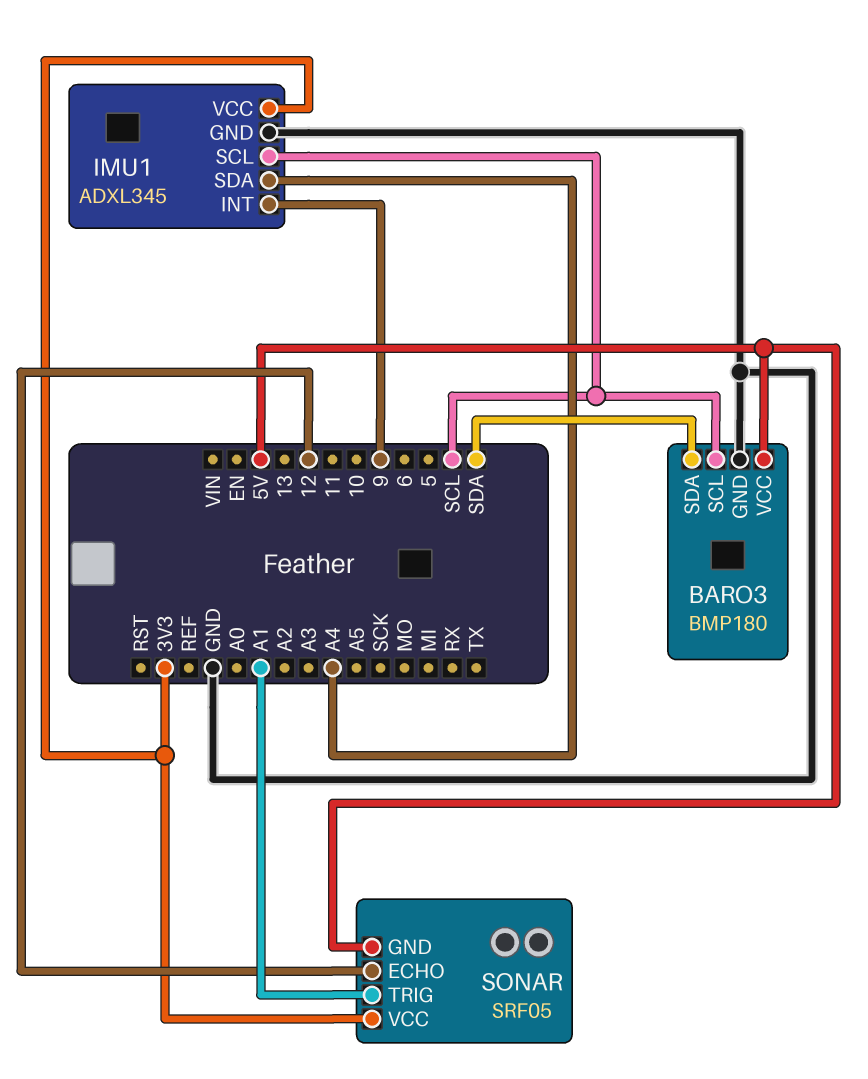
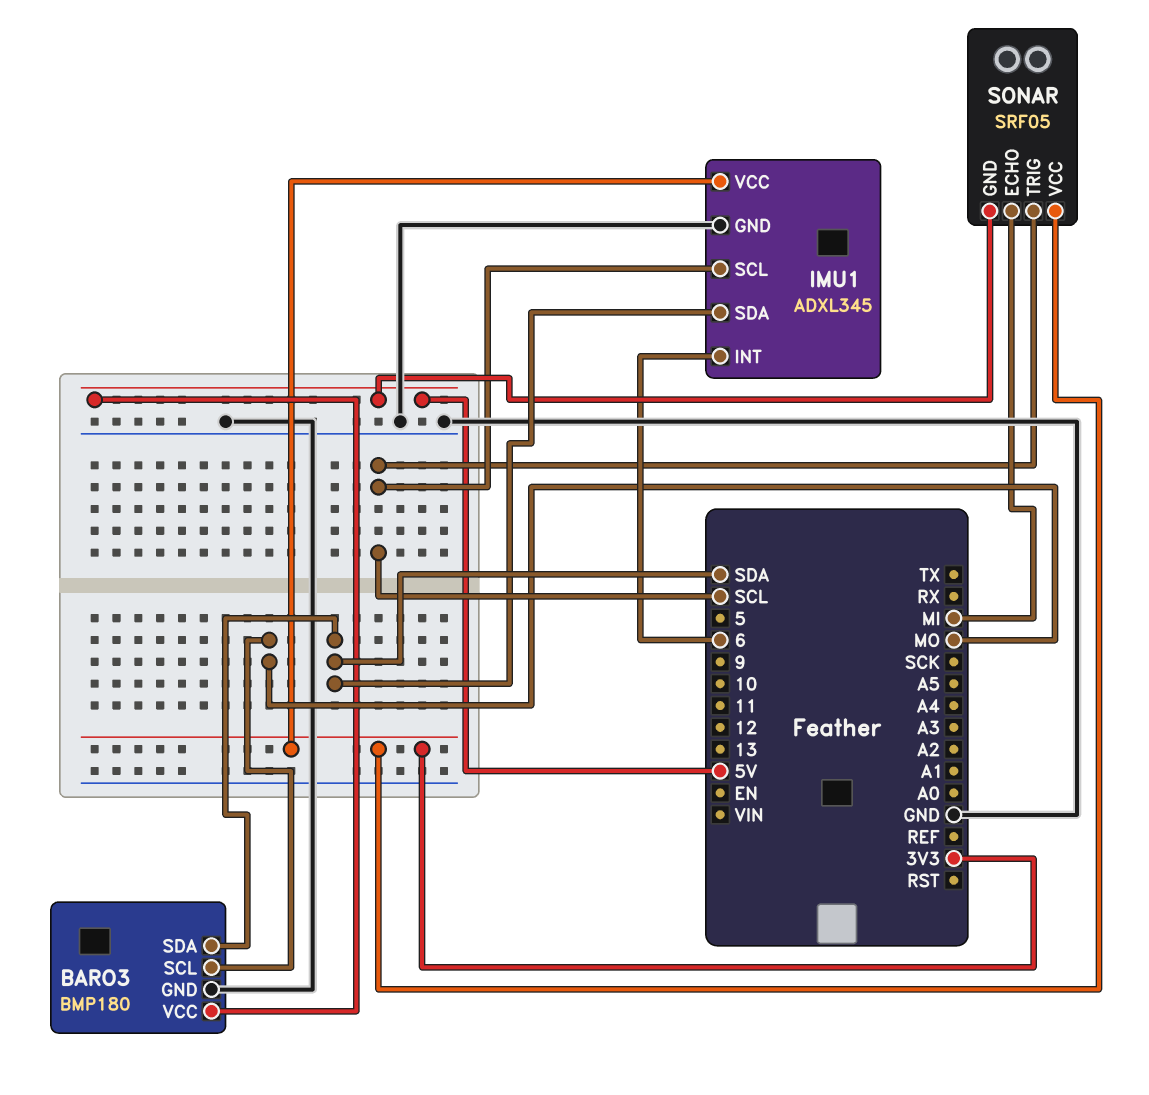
BARO3 pin SCL: SCL -> MO
IMU1 pin INT: 9 -> 6
IMU1 pin SDA: A4 -> SDA
SONAR pin ECHO: 12 -> MI
SONAR pin TRIG: A1 -> SCL

